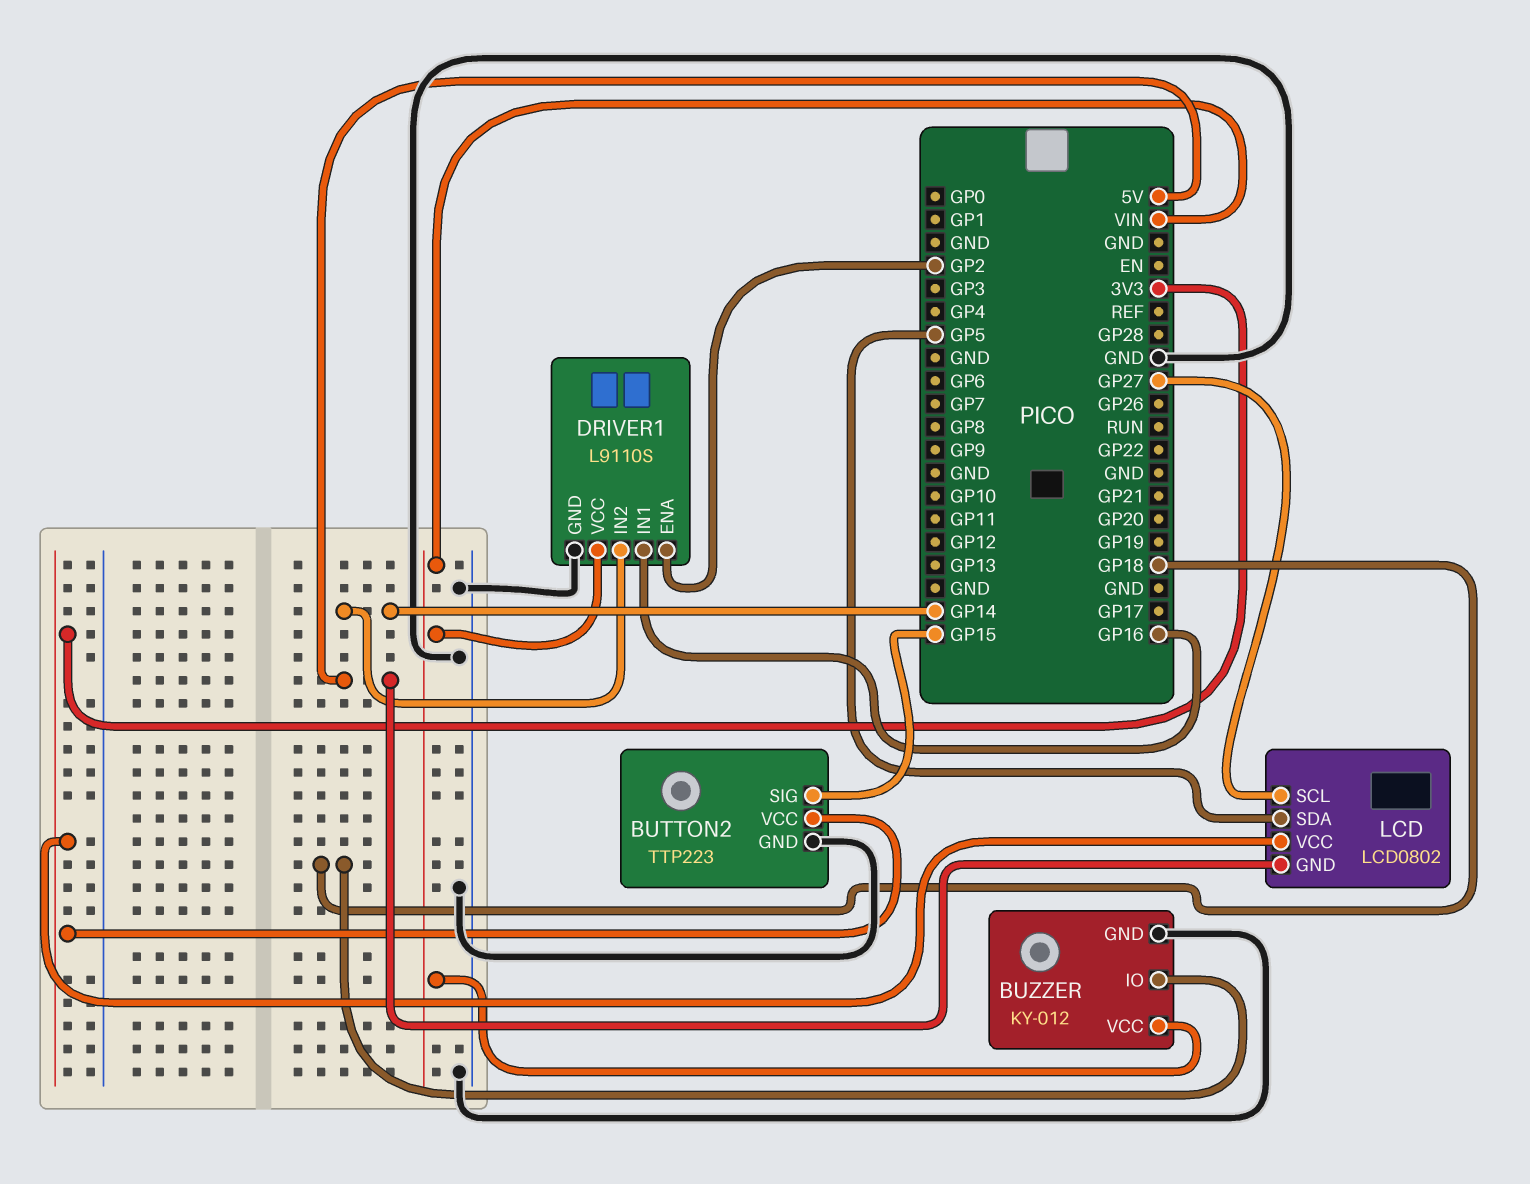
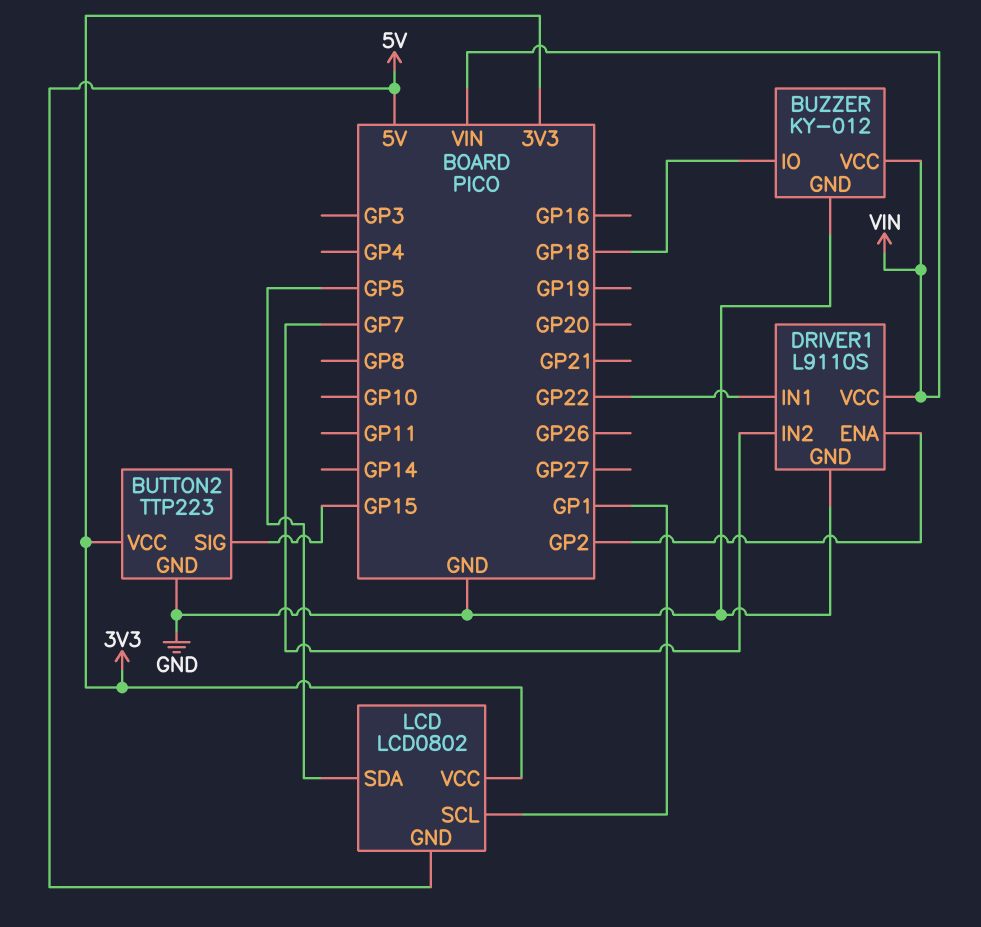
DRIVER1 pin IN1: GP16 -> GP22
DRIVER1 pin IN2: GP14 -> GP7
LCD pin SCL: GP27 -> GP1

